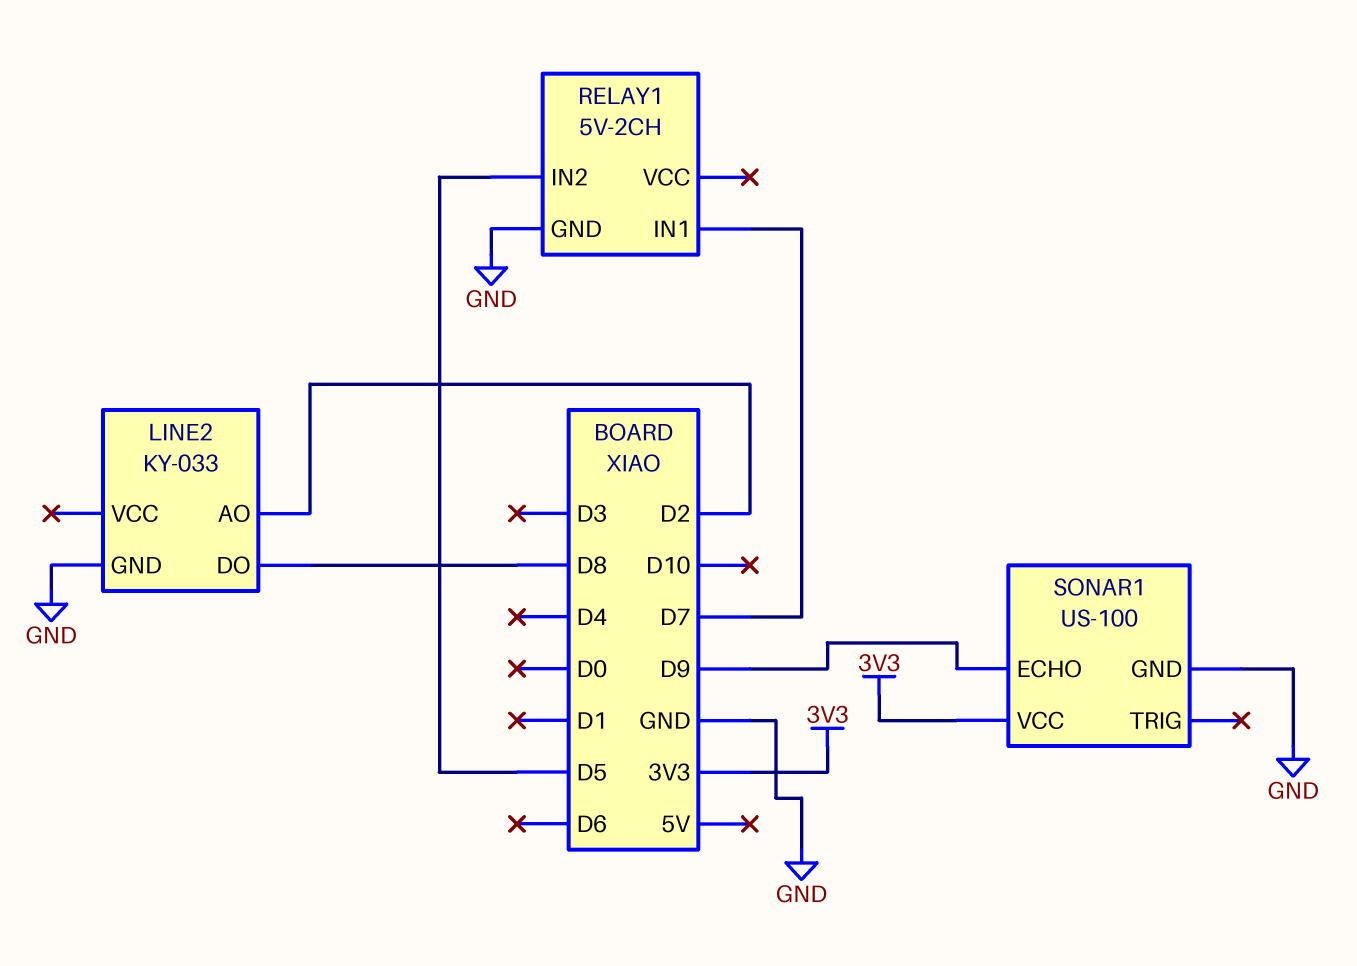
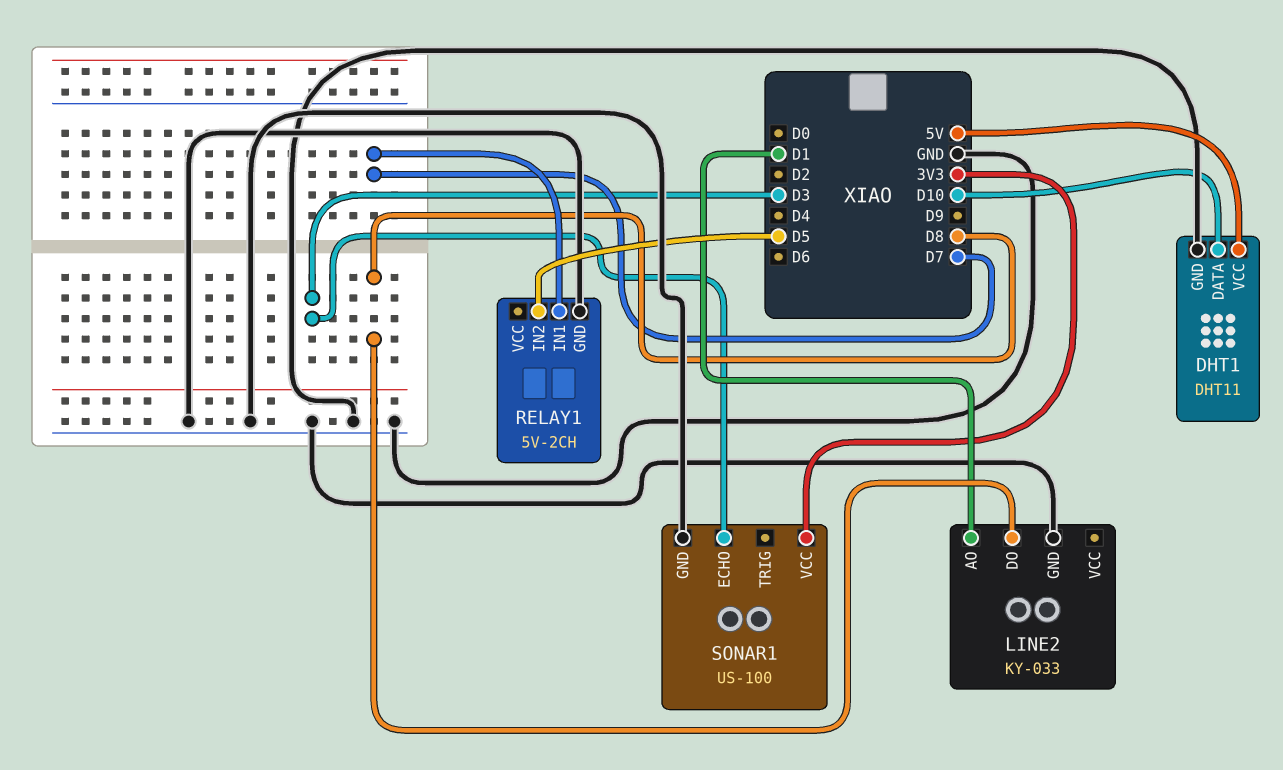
DHT1: none -> DHT11
DHT1 pin DATA: none -> D10
DHT1 pin GND: none -> GND
DHT1 pin VCC: none -> 5V
LINE2 pin AO: D2 -> D1
SONAR1 pin ECHO: D9 -> D3

